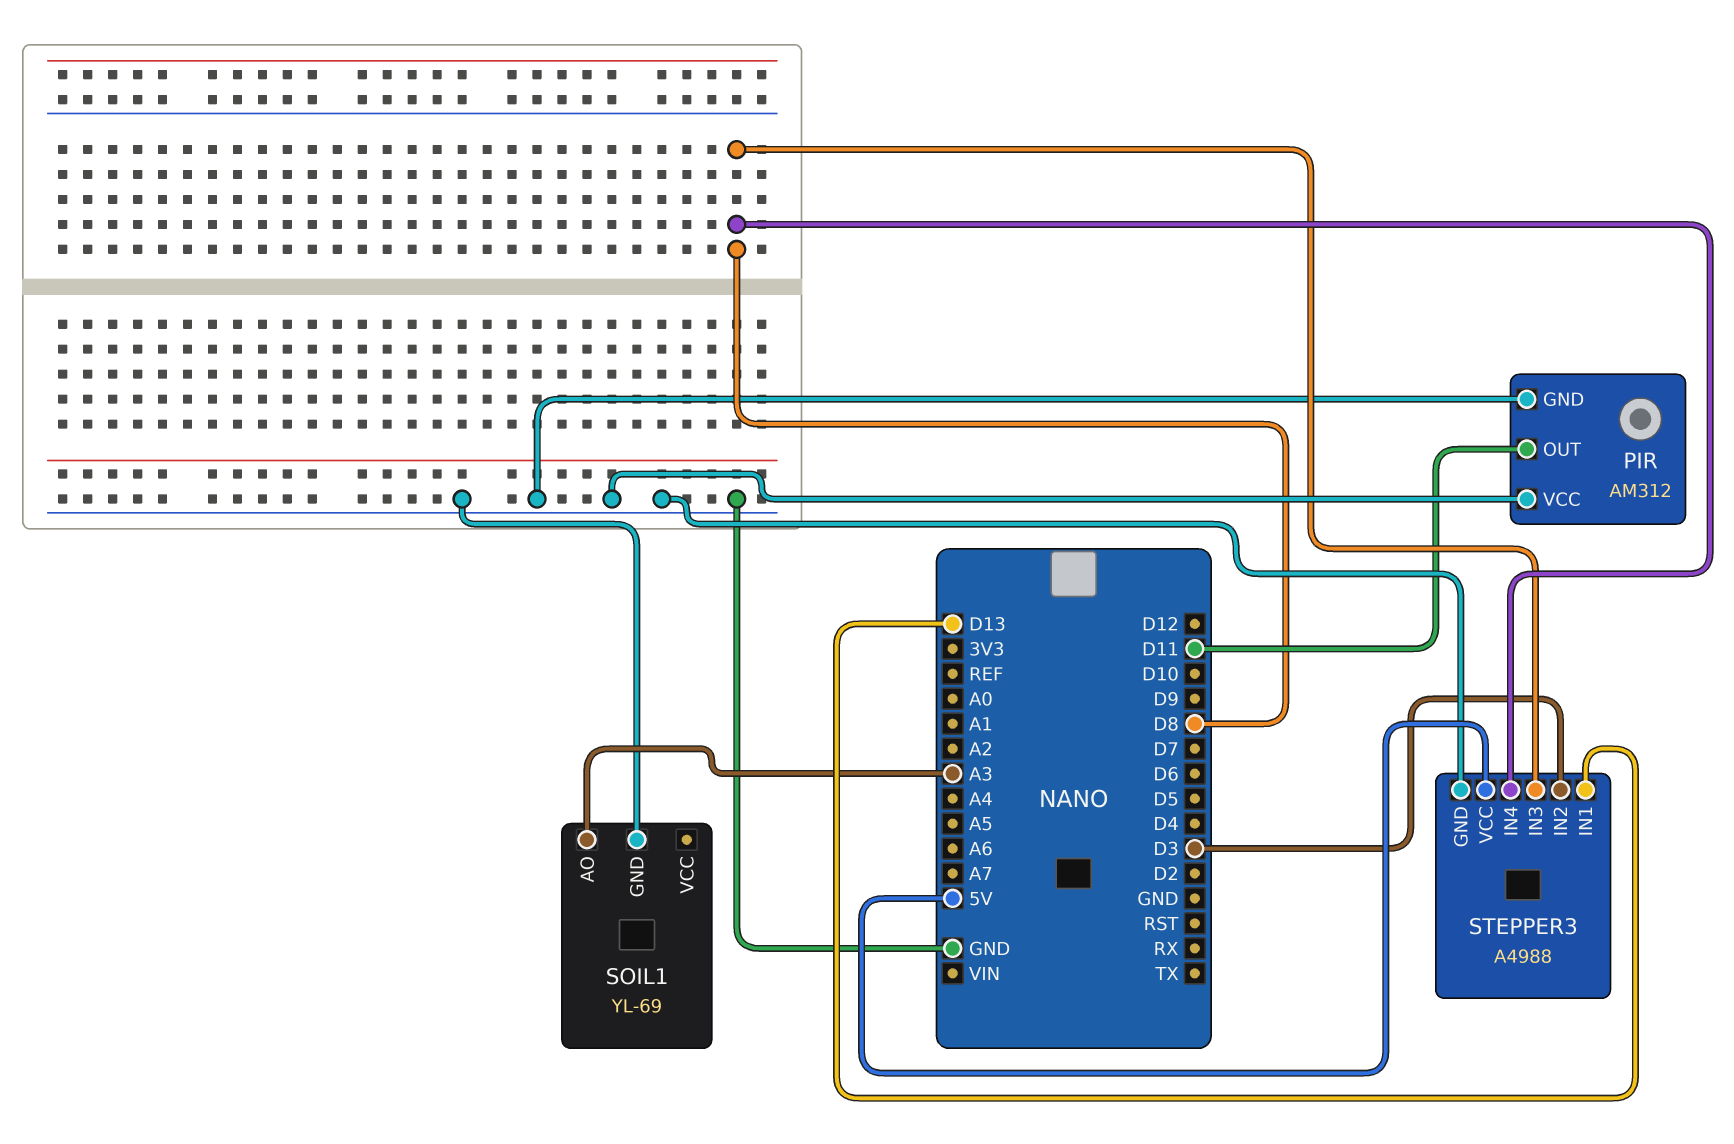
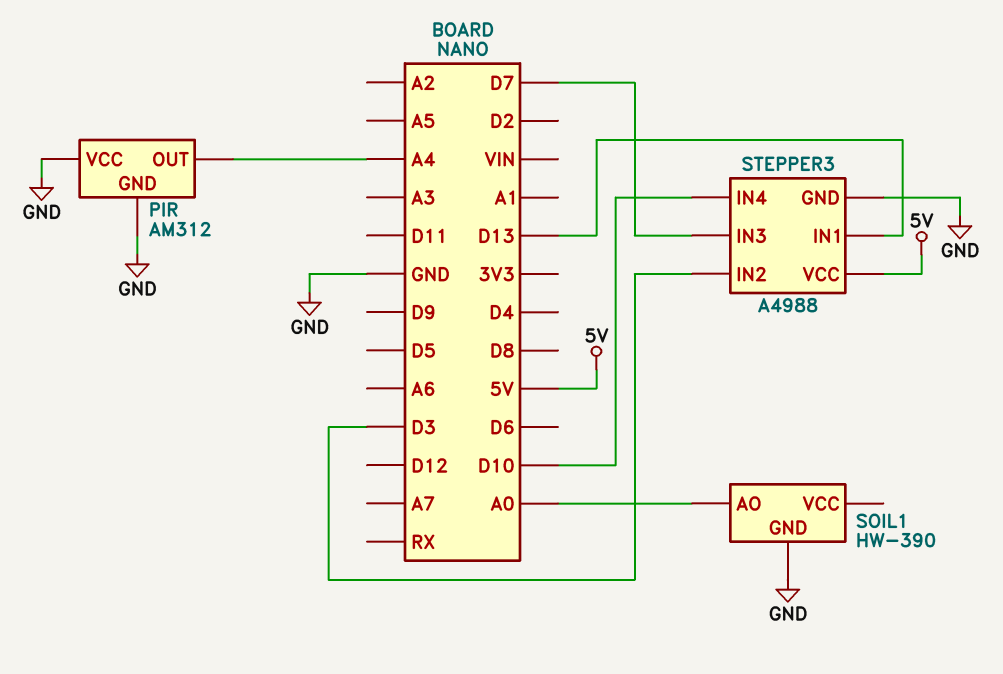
PIR pin OUT: D11 -> A4
SOIL1: YL-69 -> HW-390
SOIL1 pin AO: A3 -> A0
STEPPER3 pin IN3: D8 -> D7
STEPPER3 pin IN4: D8 -> D10

